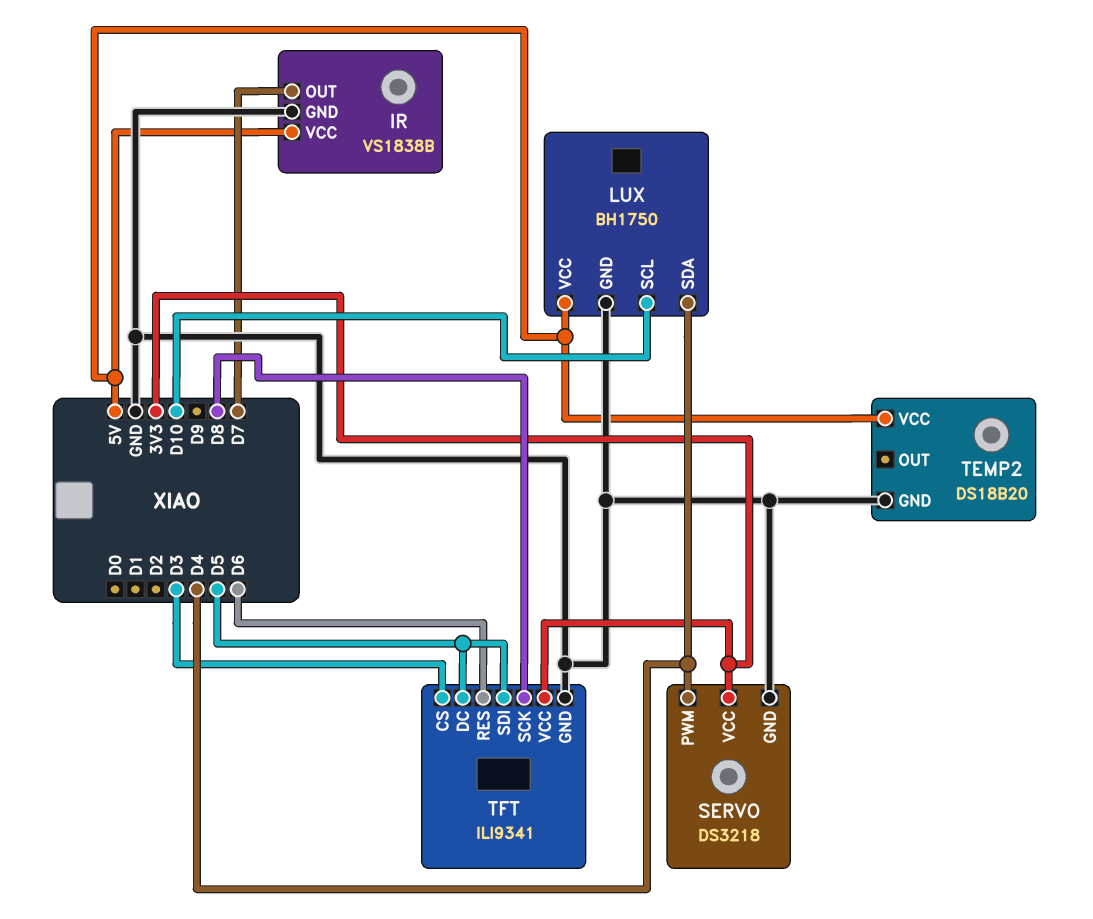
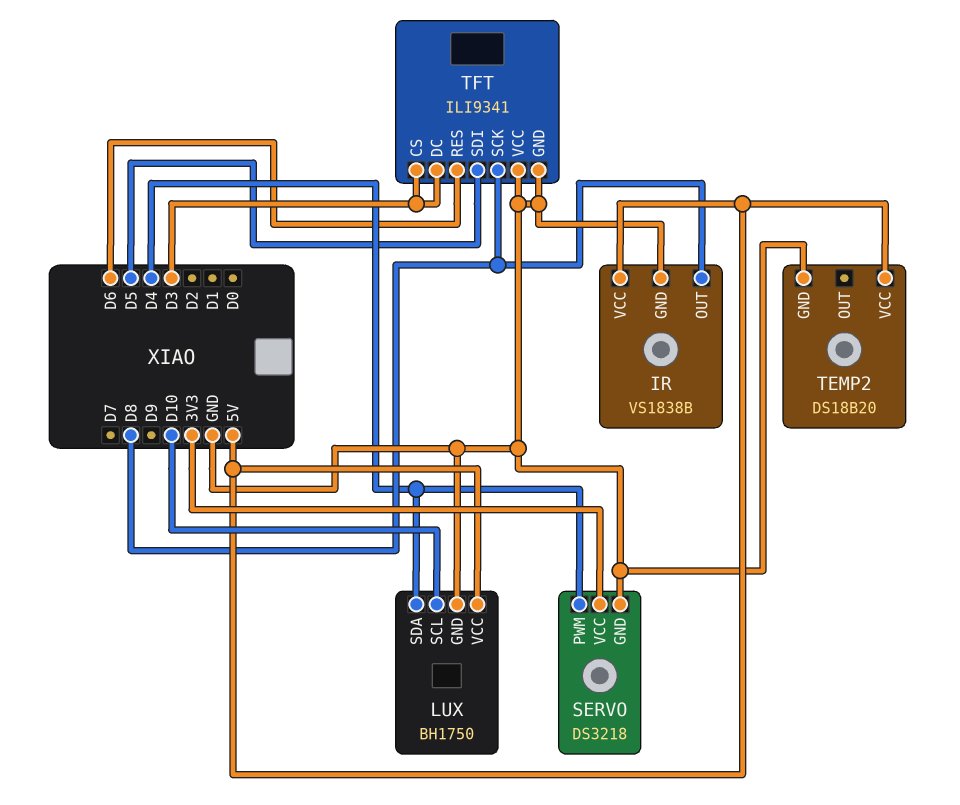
IR pin OUT: D7 -> D8
TFT pin DC: D5 -> D3
TFT pin VCC: 3V3 -> GND

